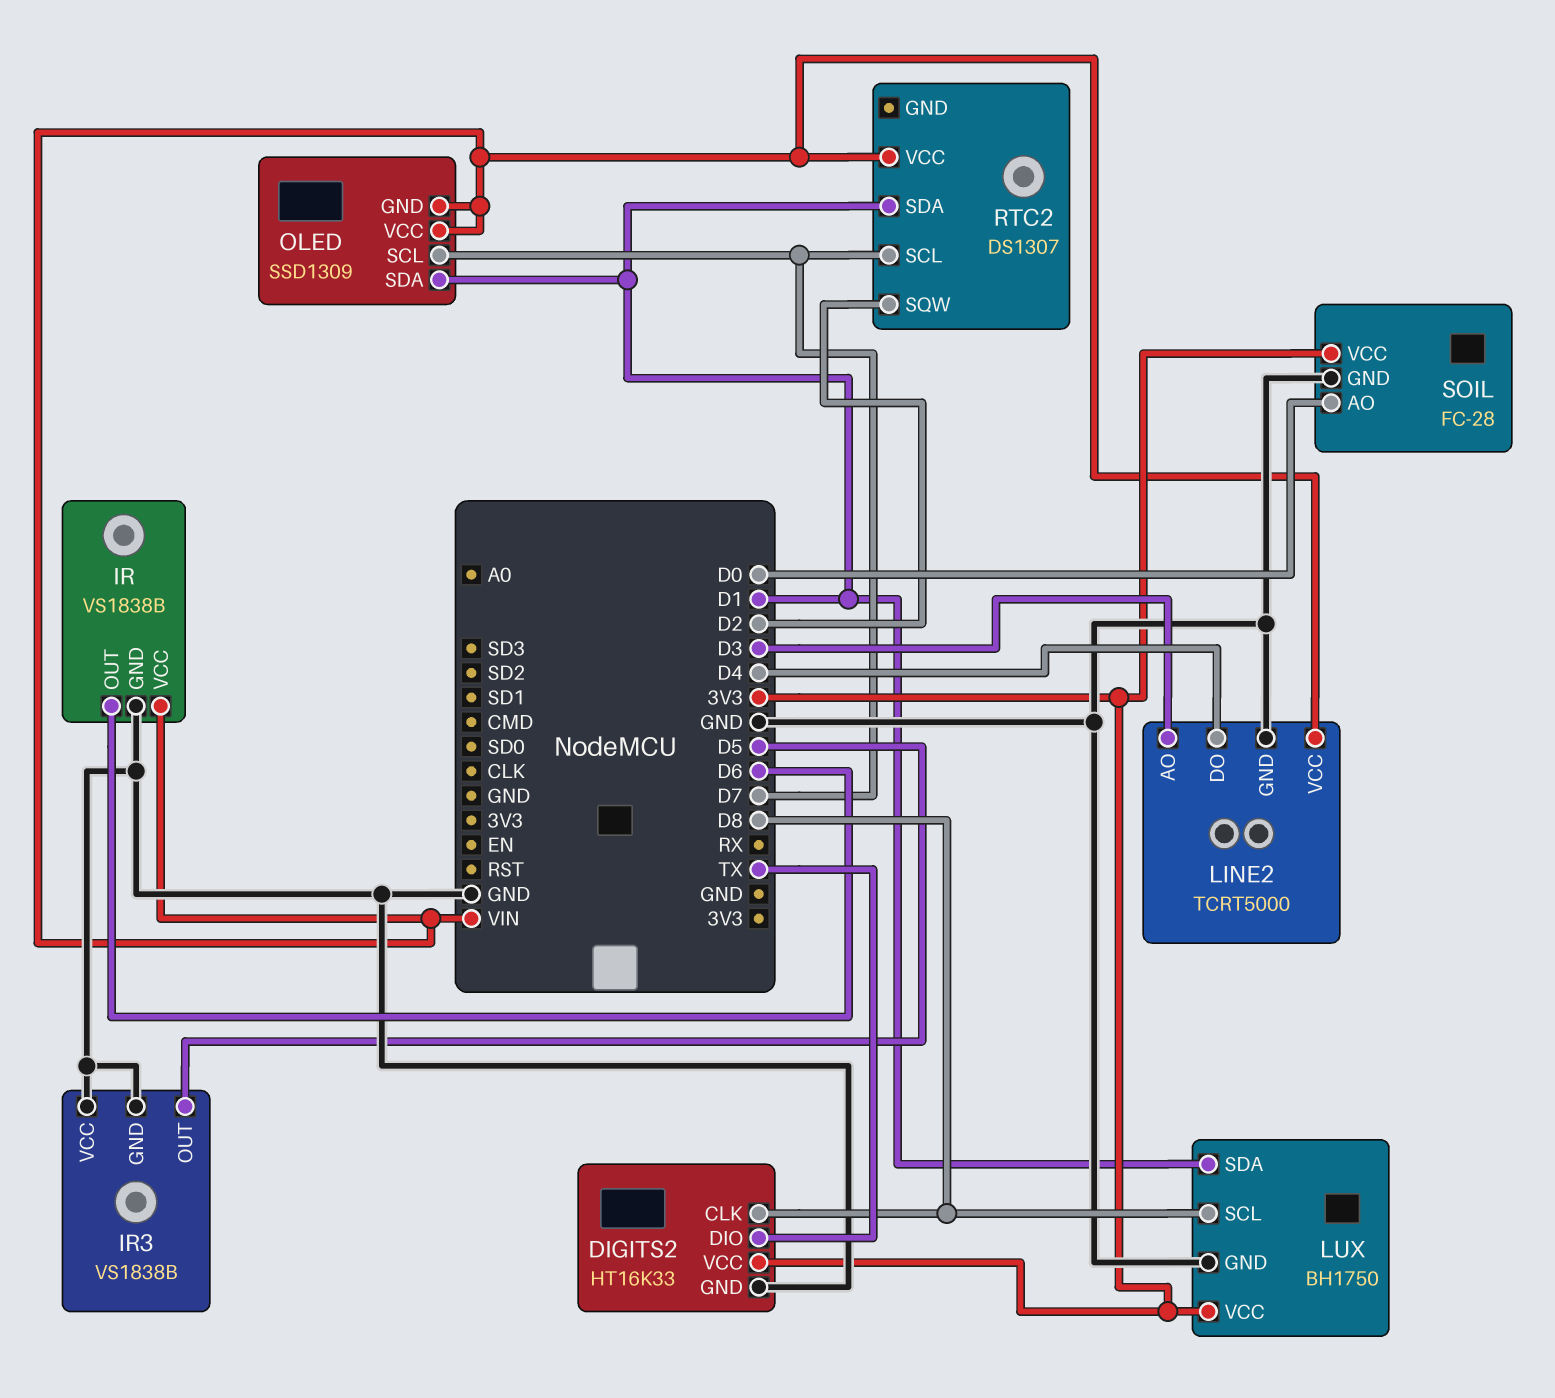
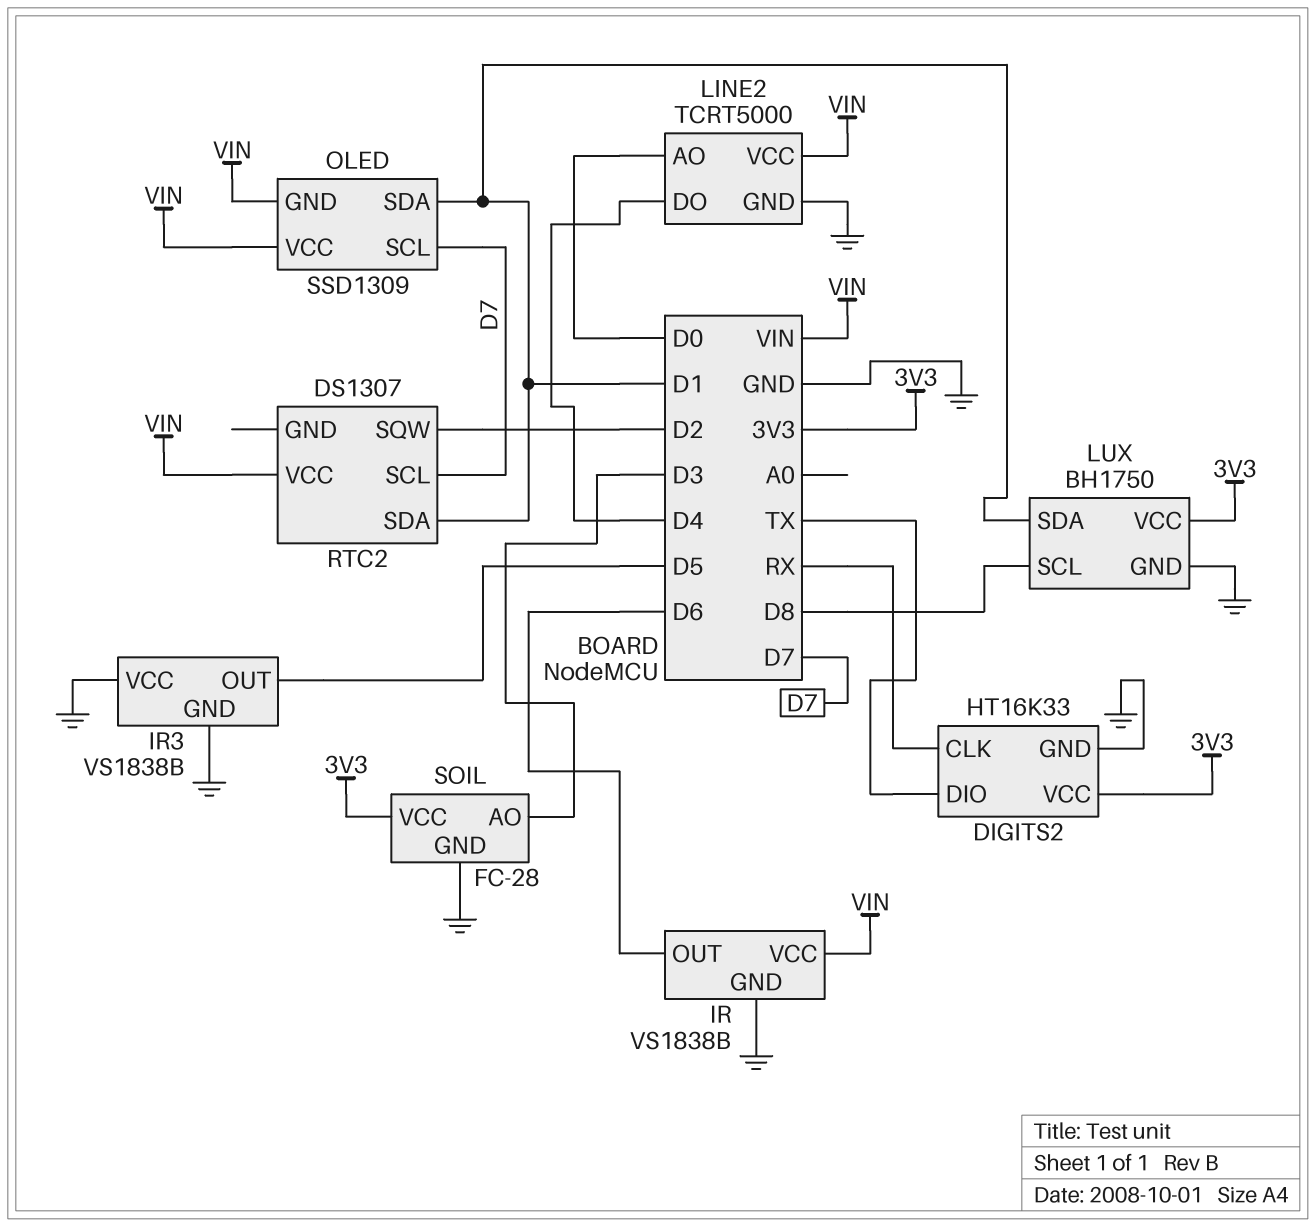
DIGITS2 pin CLK: D8 -> RX
LINE2 pin AO: D3 -> D0
SOIL pin AO: D0 -> D3

